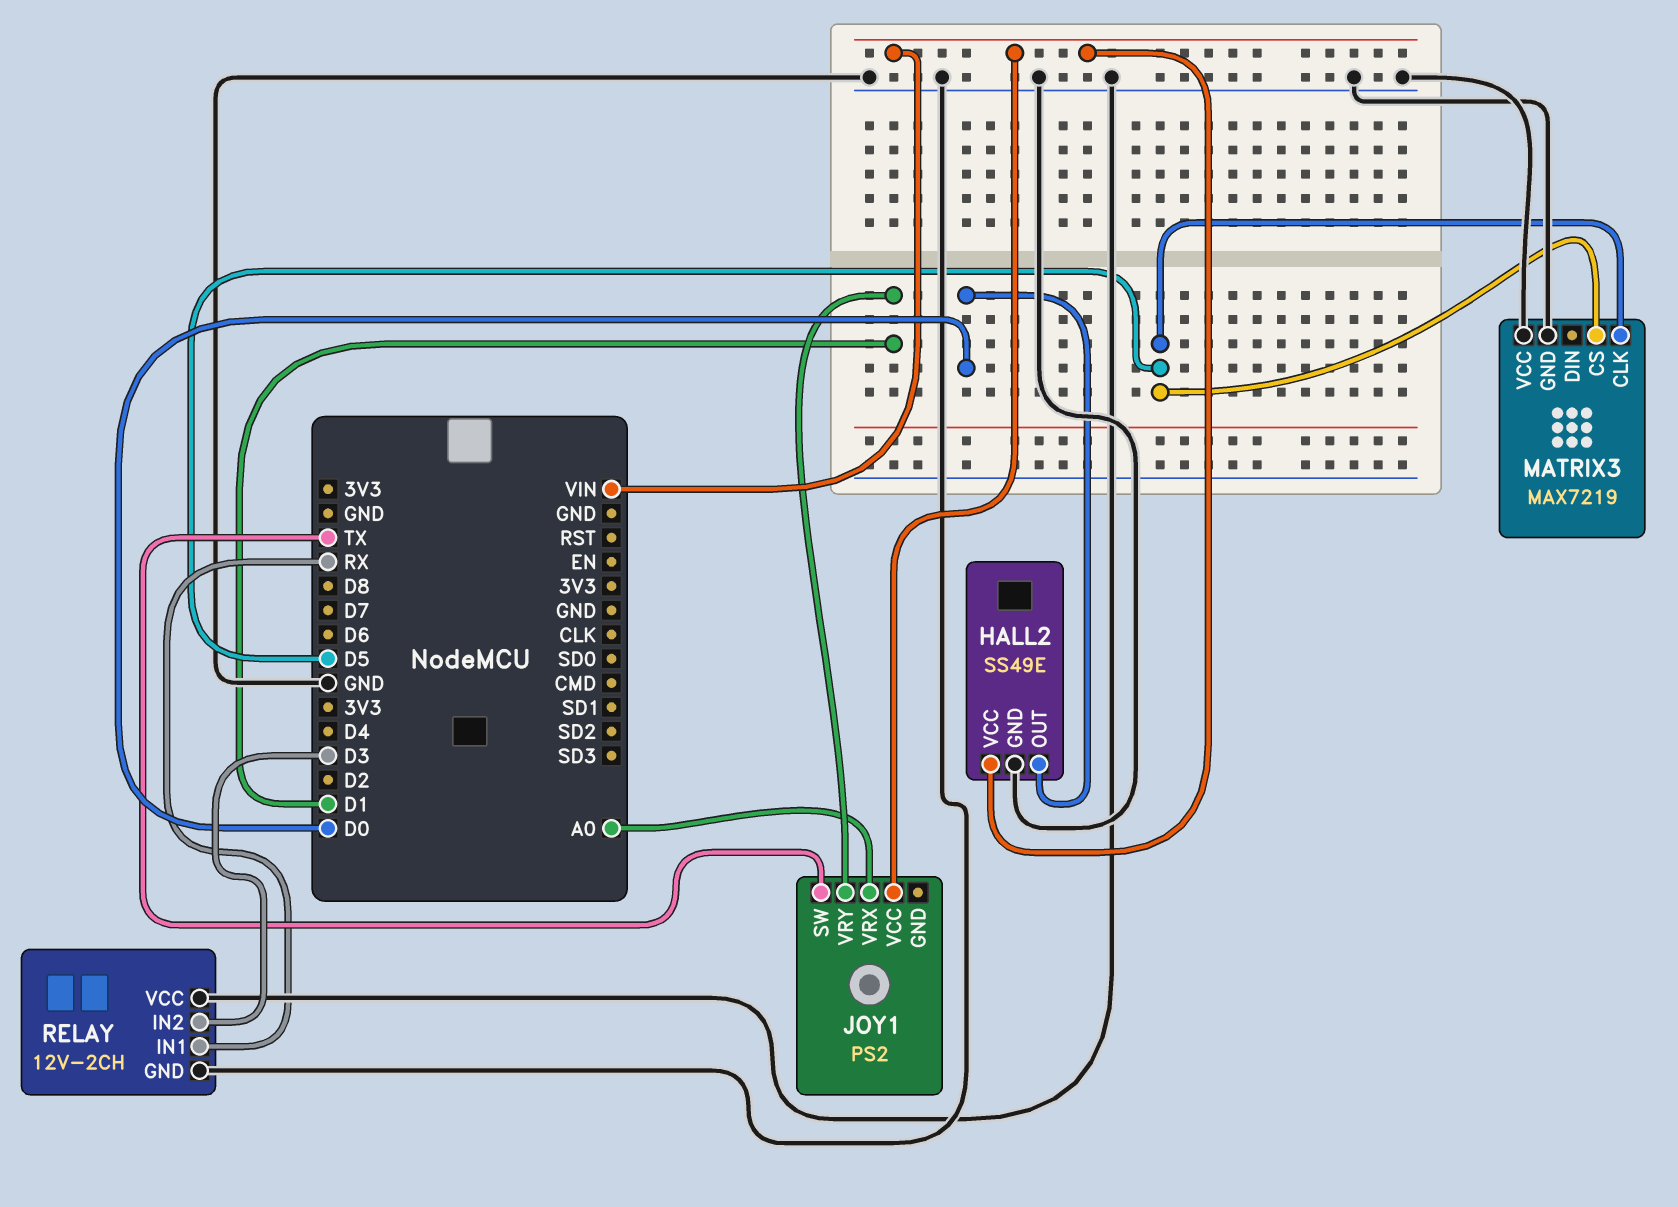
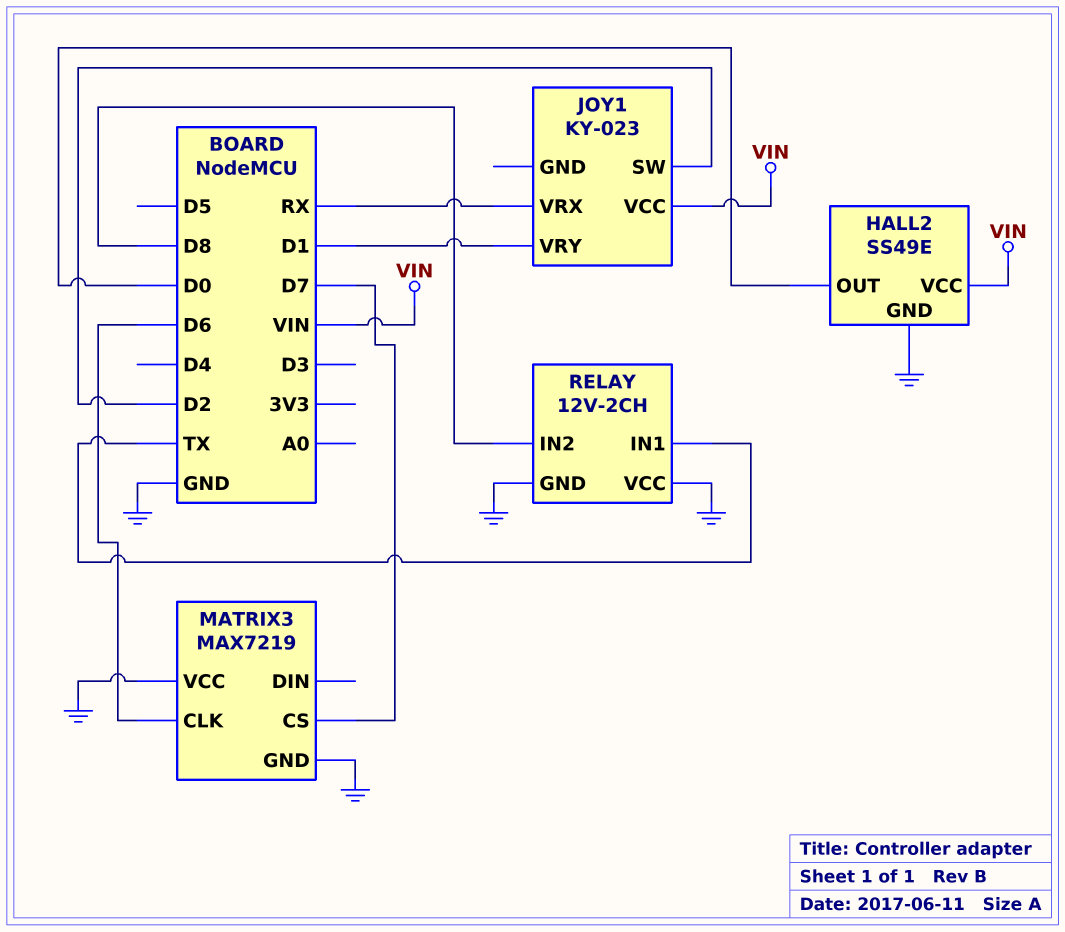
JOY1: PS2 -> KY-023
JOY1 pin SW: TX -> D2
JOY1 pin VRX: A0 -> RX
MATRIX3 pin CLK: D5 -> D6
MATRIX3 pin CS: D5 -> D7
RELAY pin IN1: RX -> TX
RELAY pin IN2: D3 -> D8

